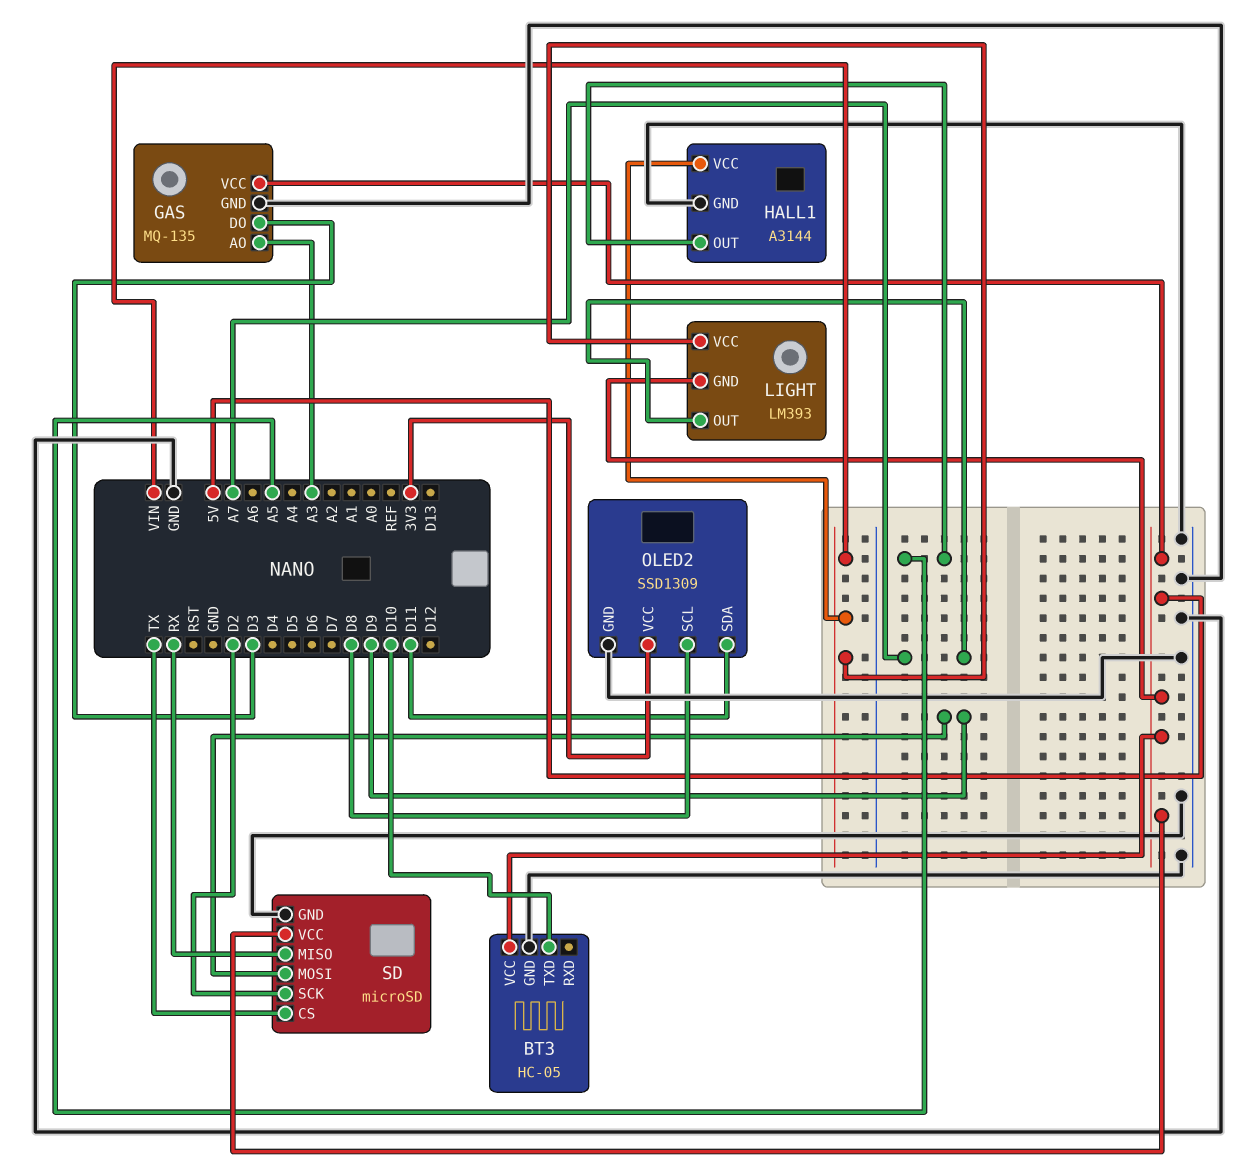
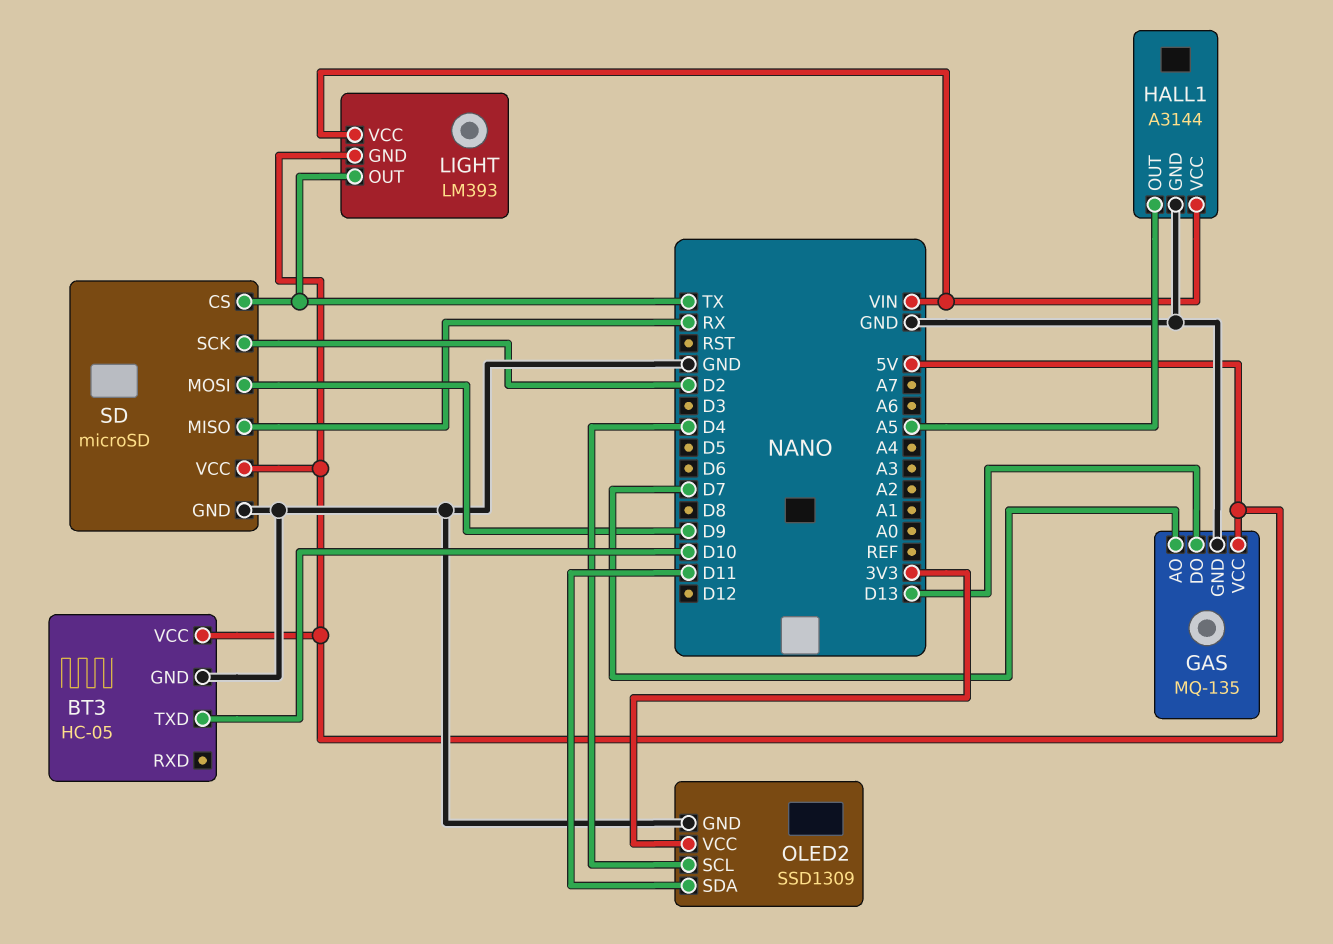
GAS pin AO: A3 -> D7
GAS pin DO: D3 -> D13
LIGHT pin OUT: A7 -> TX
OLED2 pin SCL: D8 -> D4

